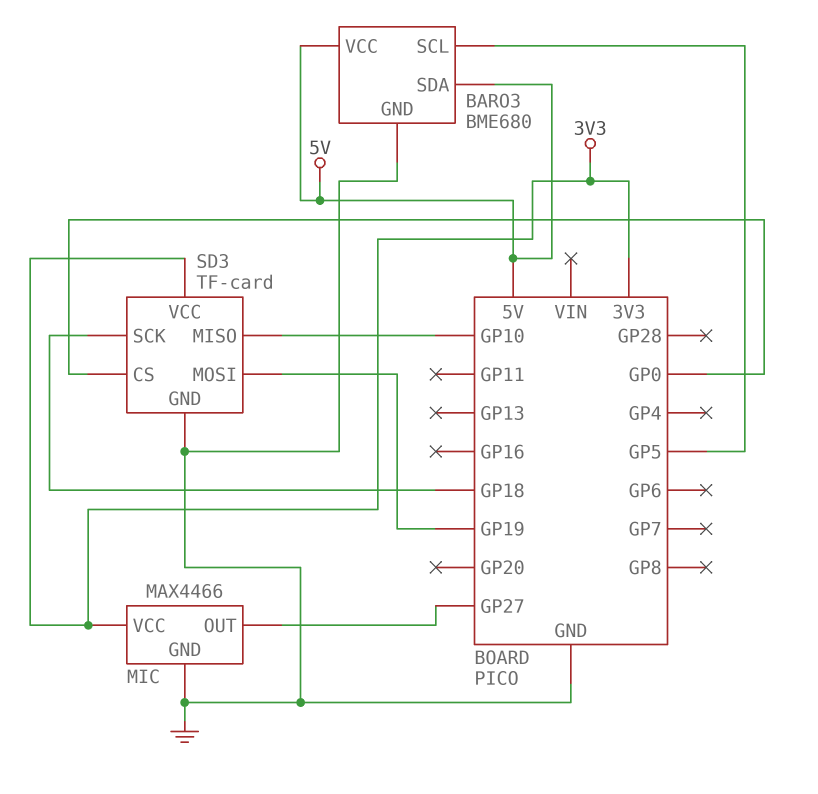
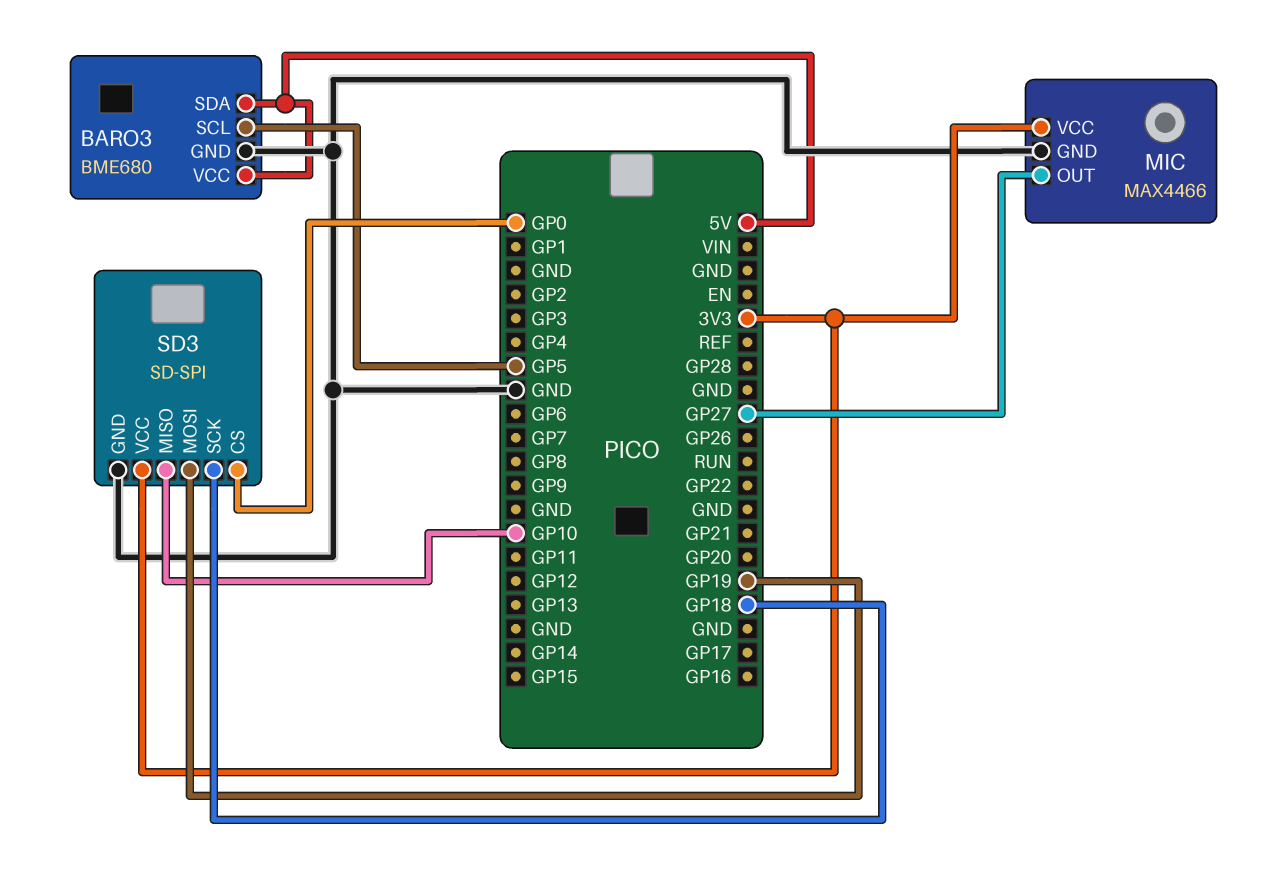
SD3: TF-card -> SD-SPI

